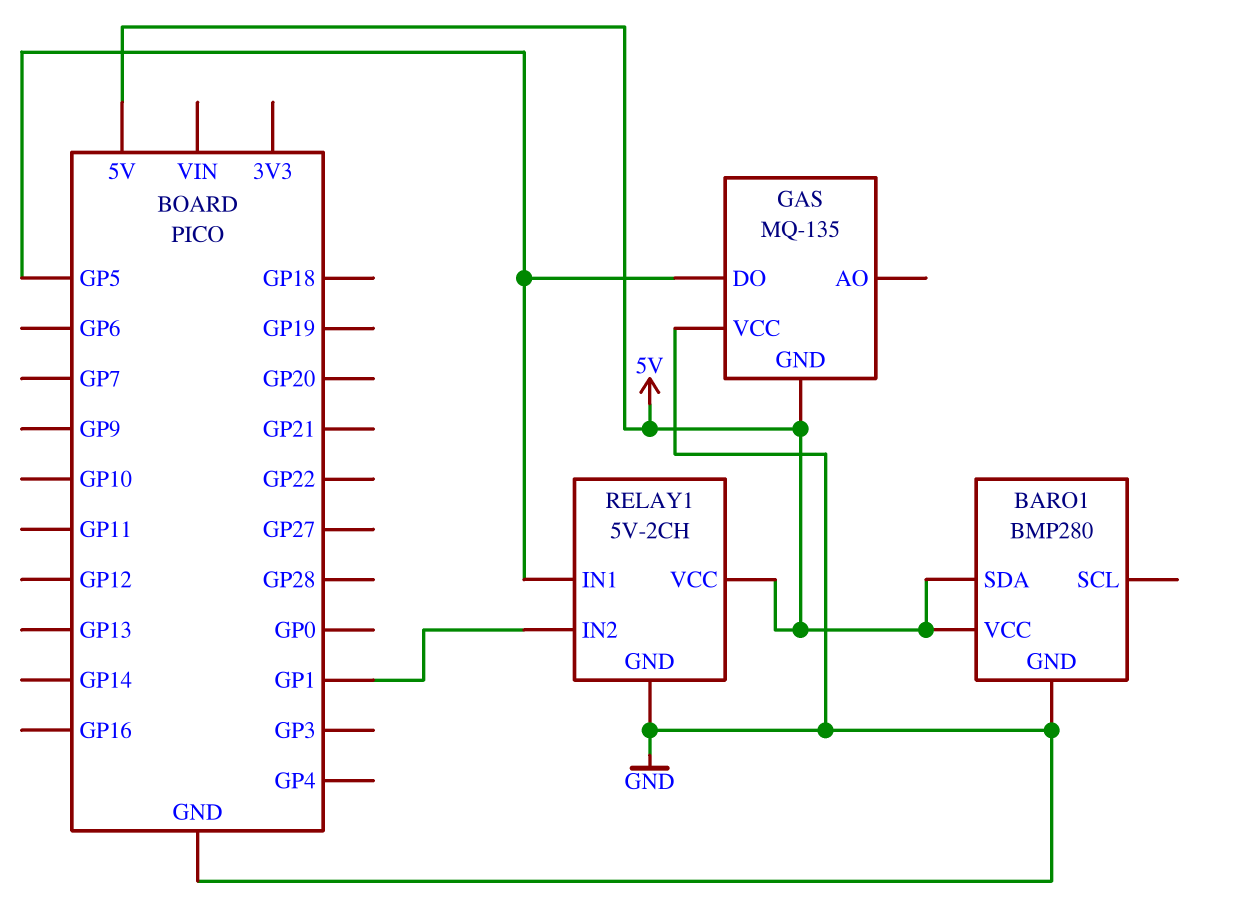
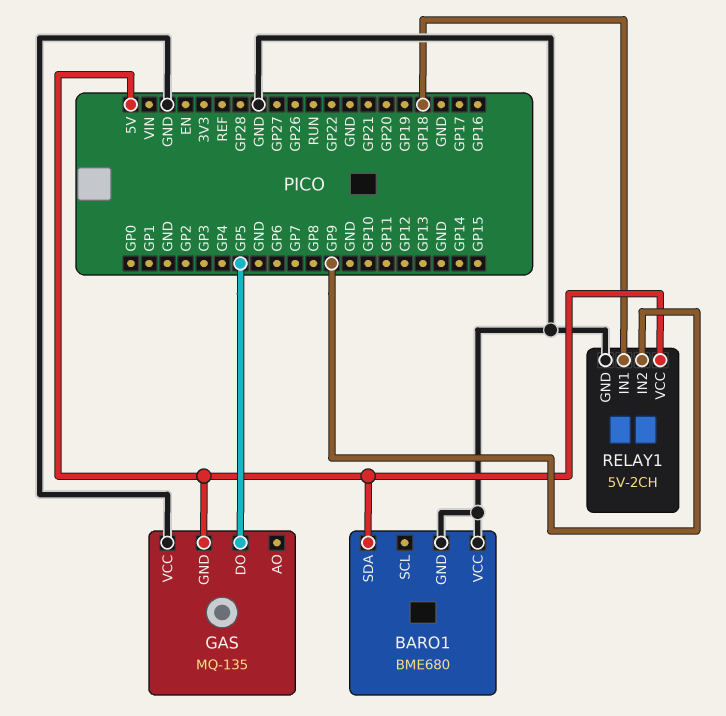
BARO1: BMP280 -> BME680
BARO1 pin VCC: 5V -> GND
RELAY1 pin IN1: GP5 -> GP18
RELAY1 pin IN2: GP1 -> GP9

